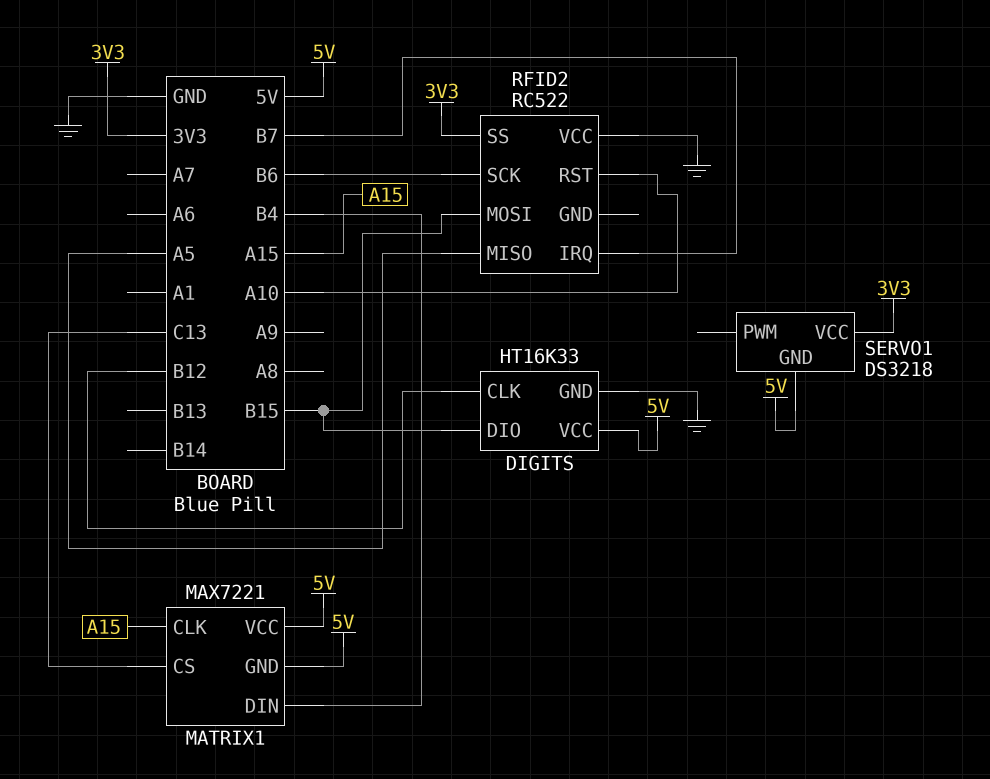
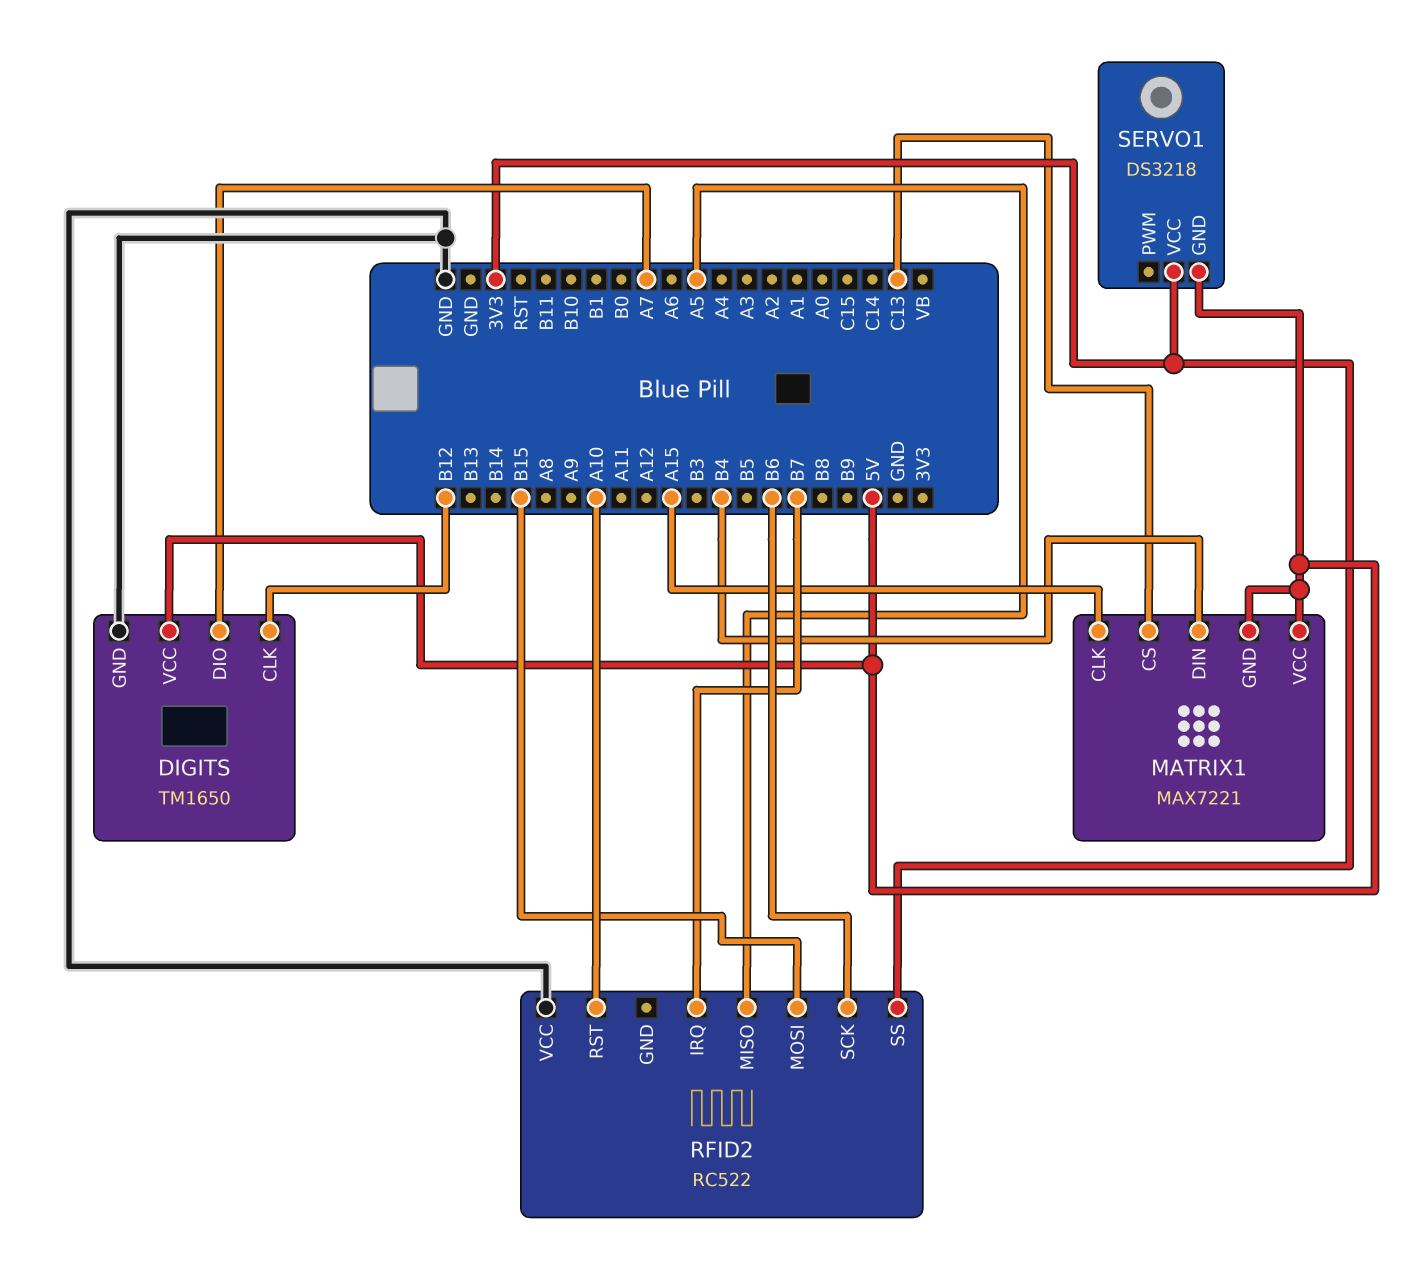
DIGITS: HT16K33 -> TM1650
DIGITS pin DIO: B15 -> A7

